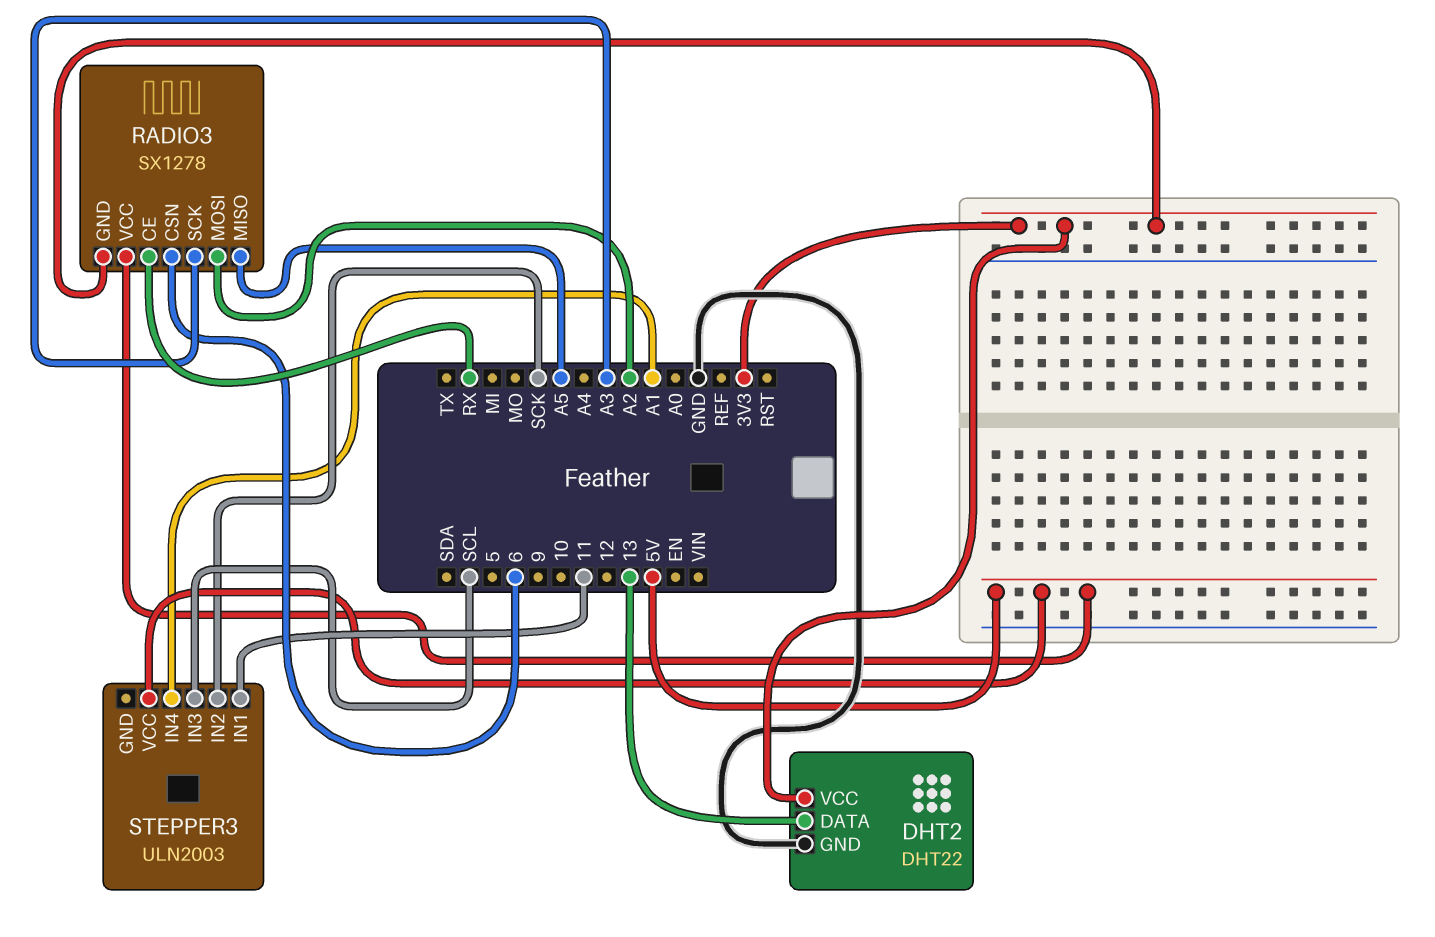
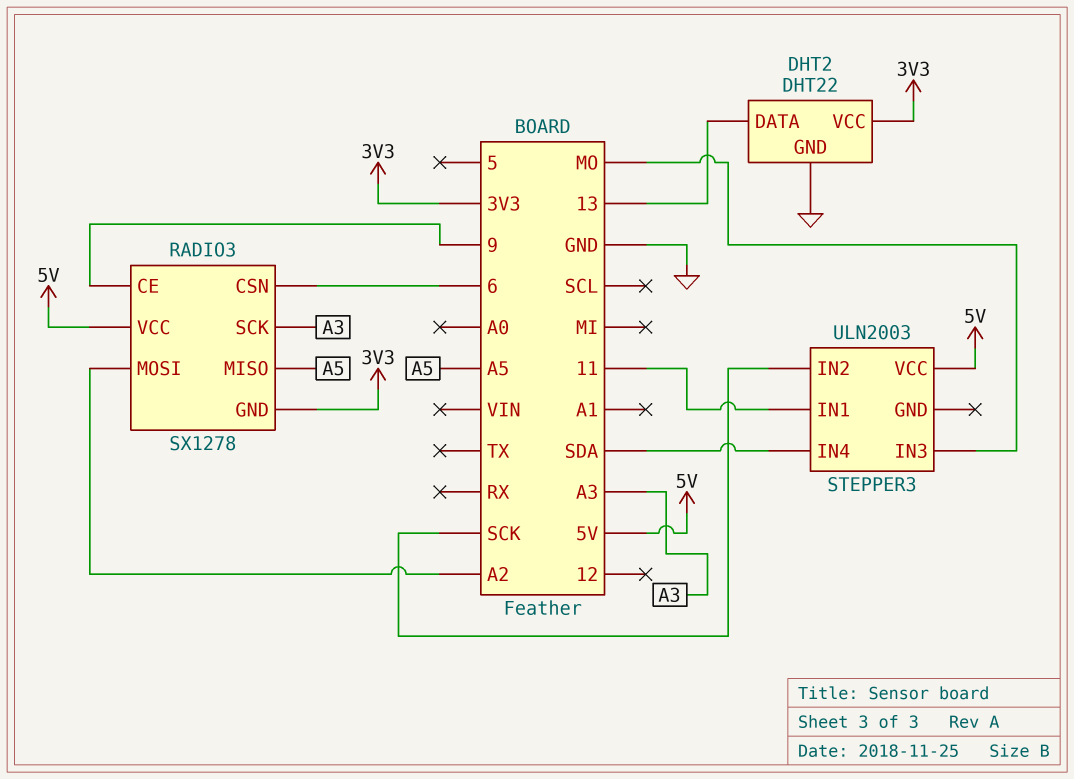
RADIO3 pin CE: RX -> 9
STEPPER3 pin IN3: SCL -> MO
STEPPER3 pin IN4: A1 -> SDA

